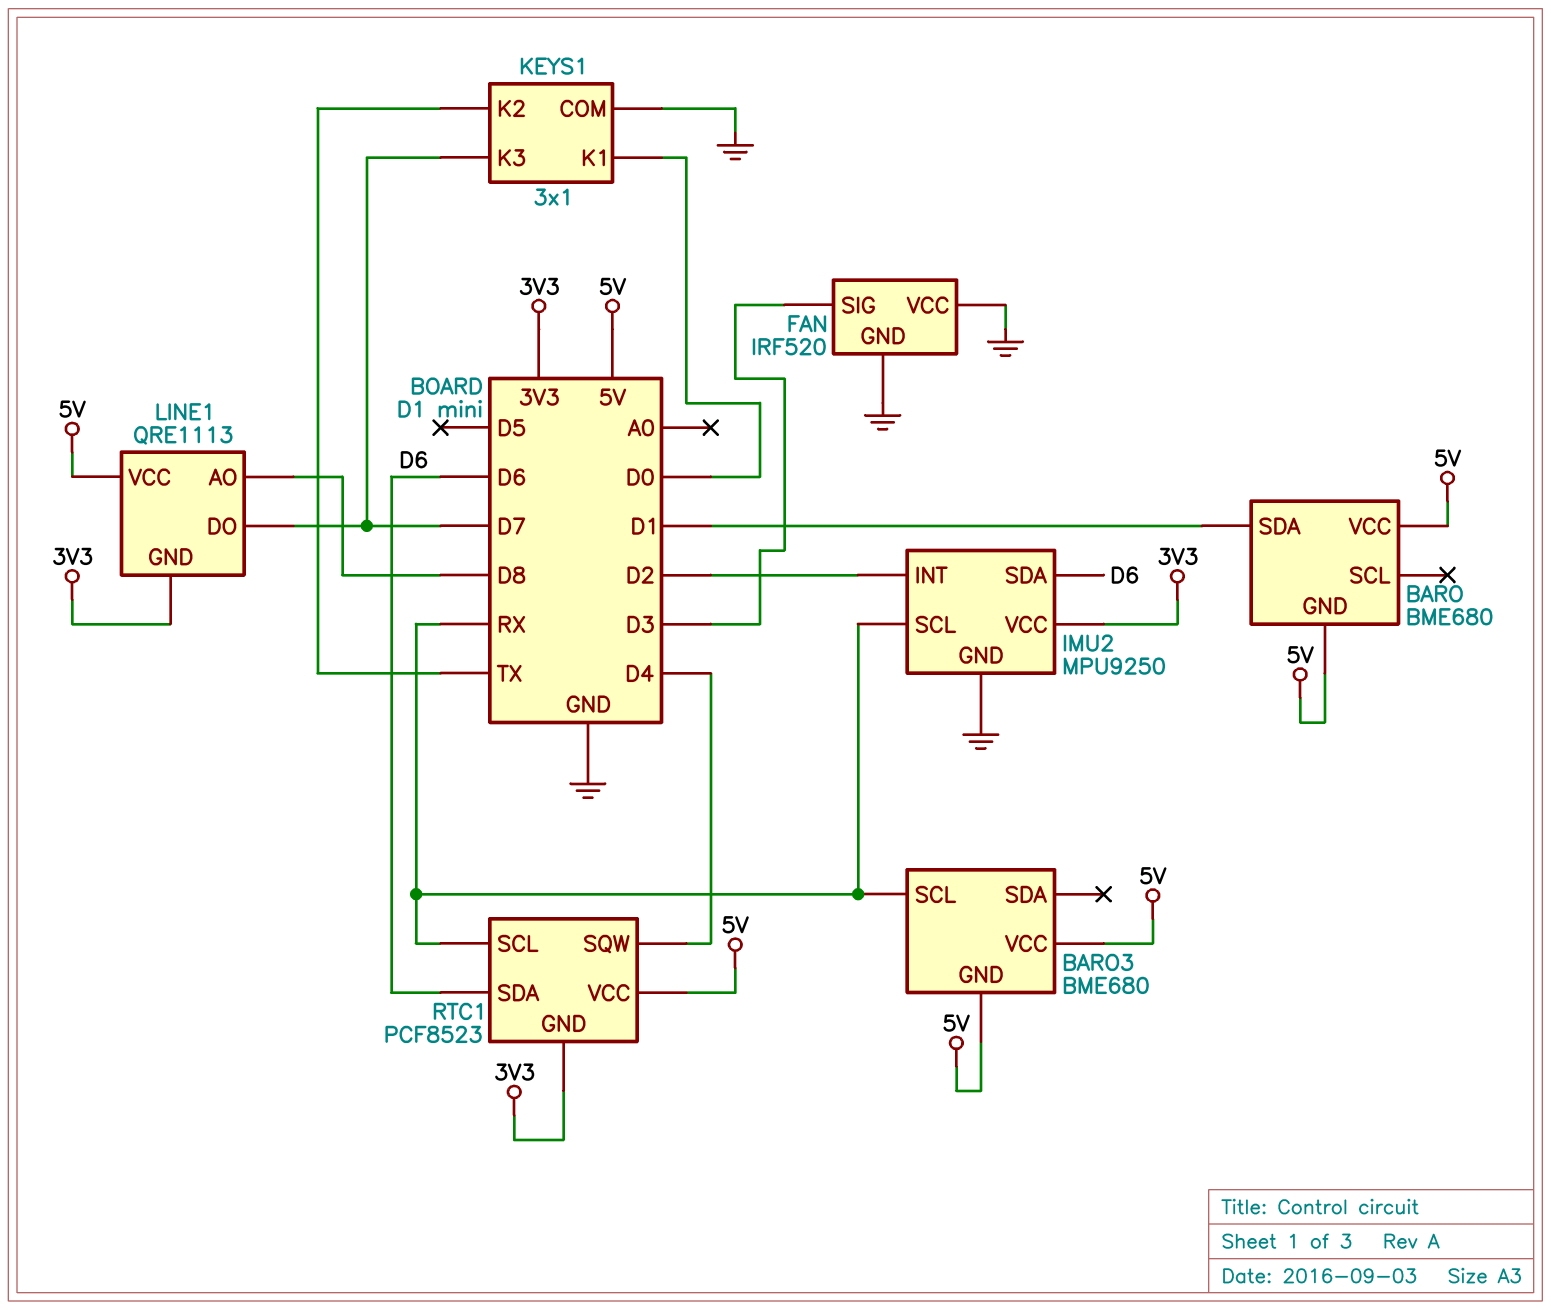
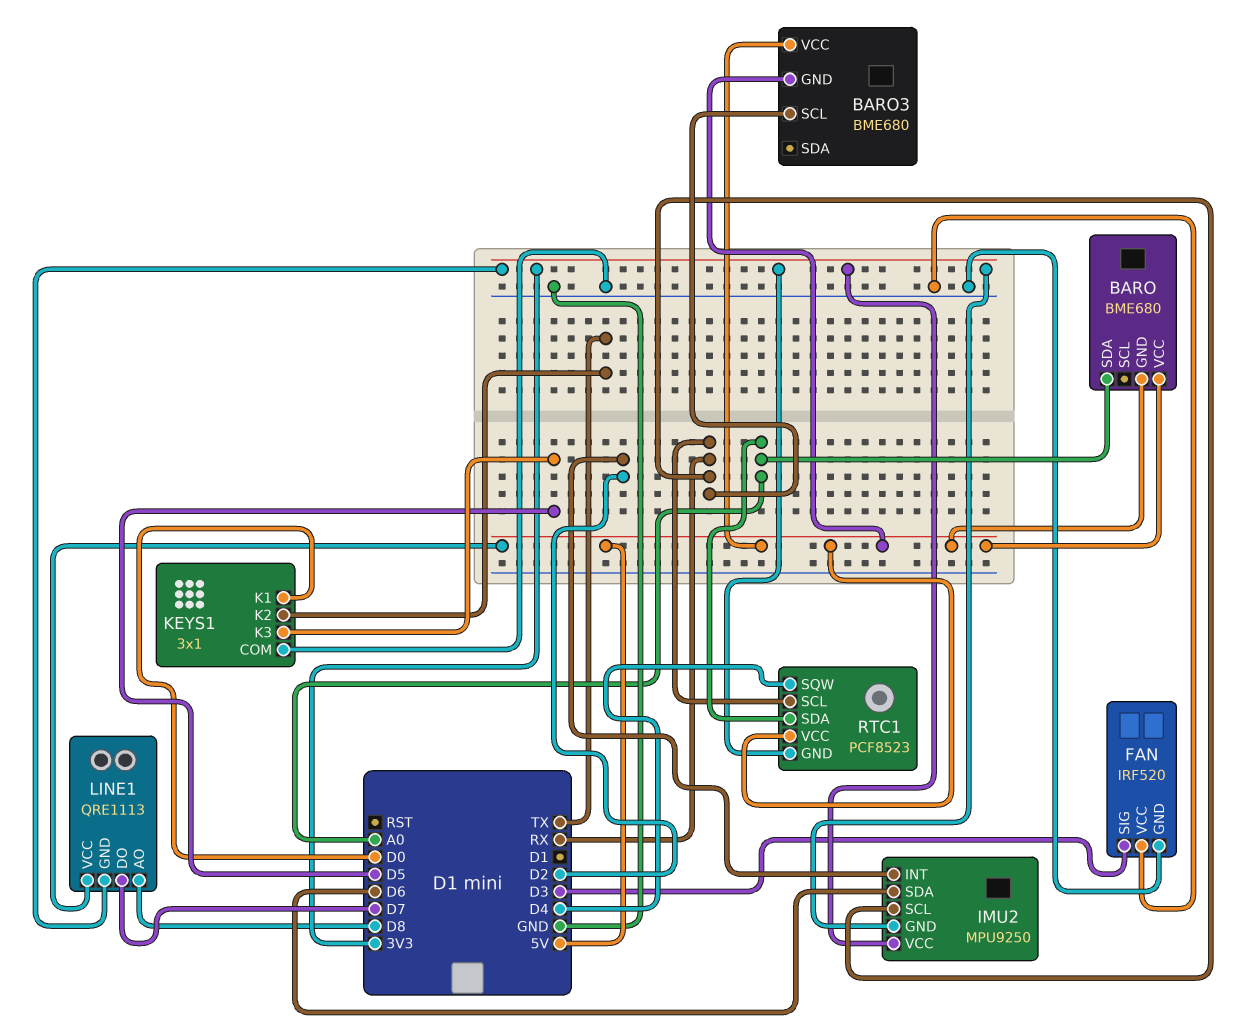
BARO pin SDA: D1 -> A0
IMU2 pin GND: GND -> 3V3
KEYS1 pin K3: D7 -> D5
RTC1 pin SDA: D6 -> A0

